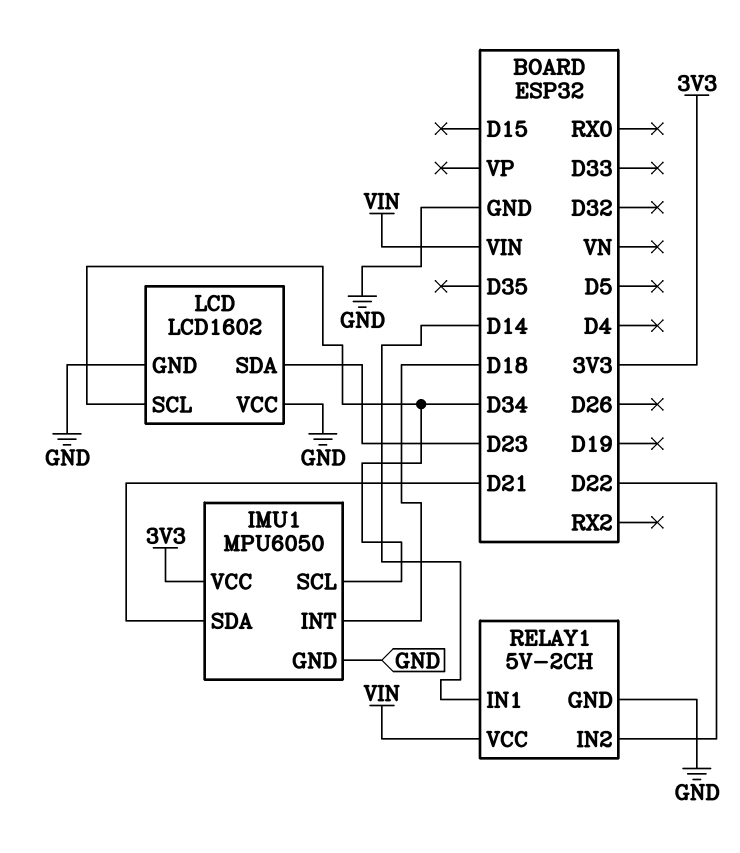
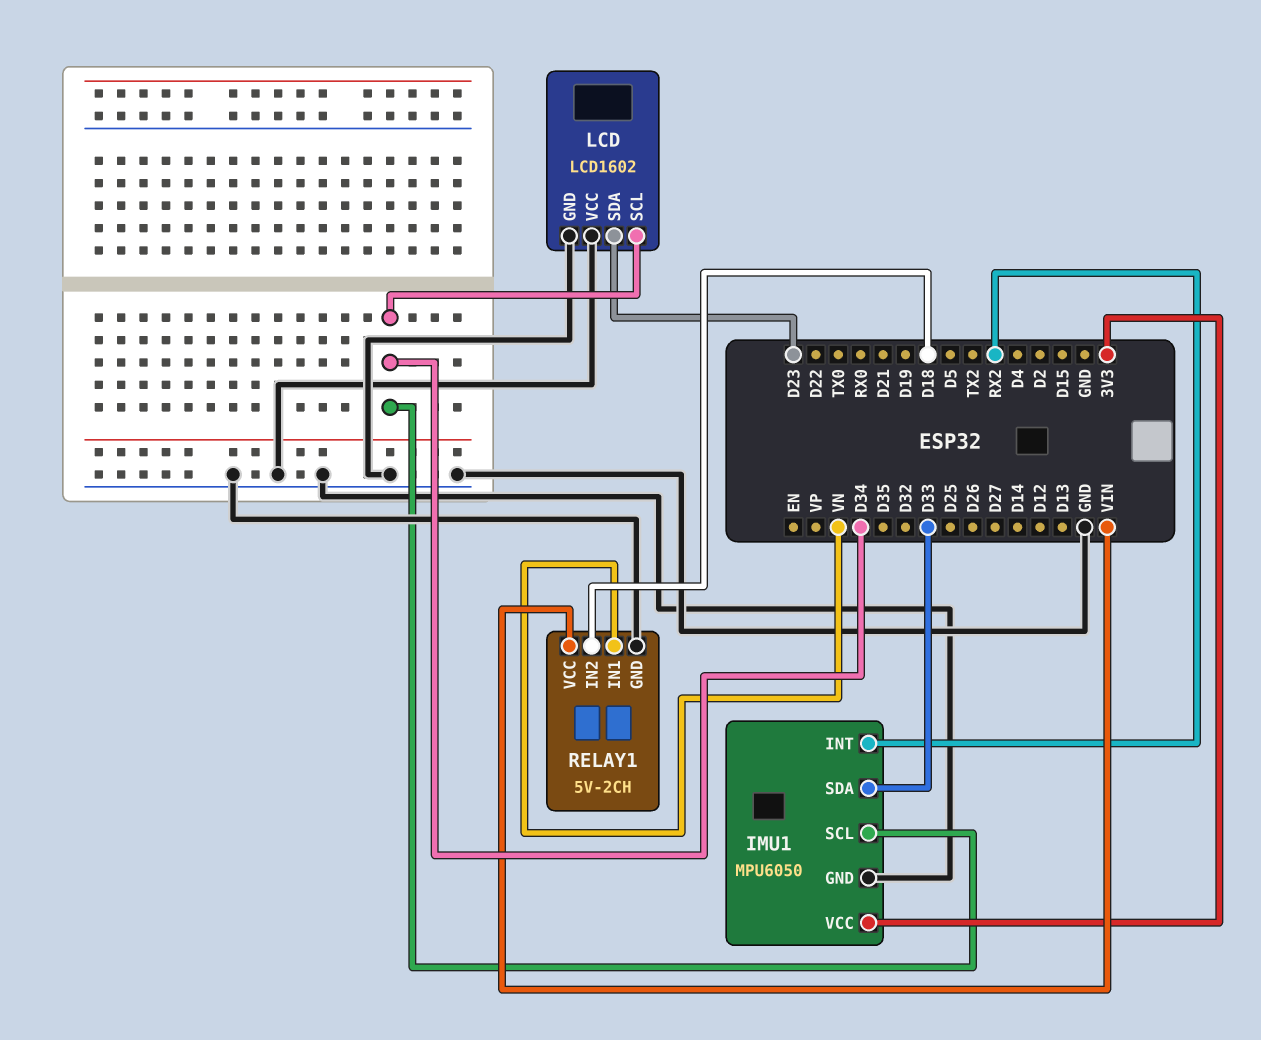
IMU1 pin INT: D18 -> RX2
IMU1 pin SDA: D21 -> D33
RELAY1 pin IN1: D14 -> VN
RELAY1 pin IN2: D22 -> D18

